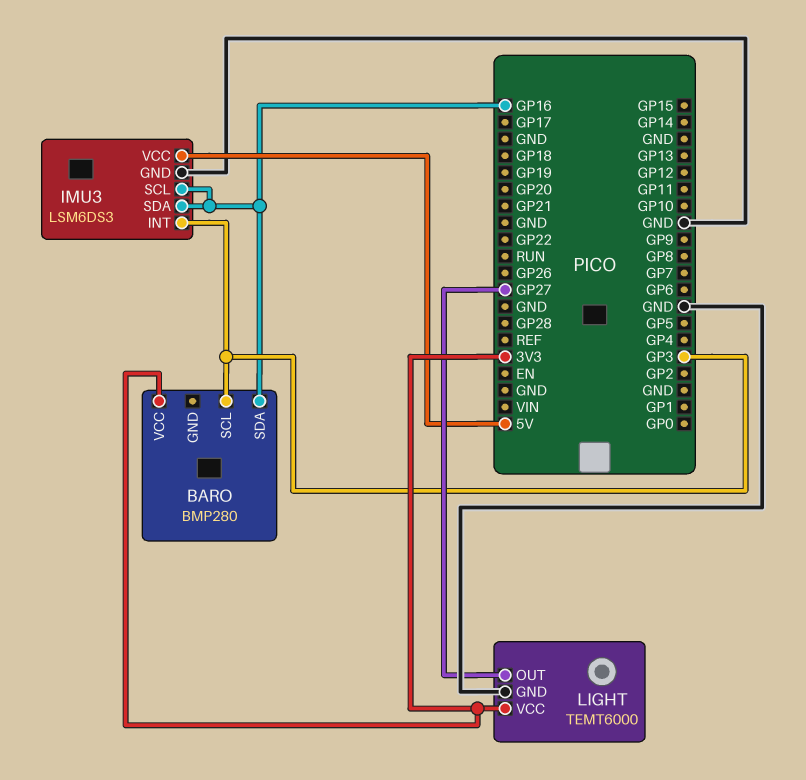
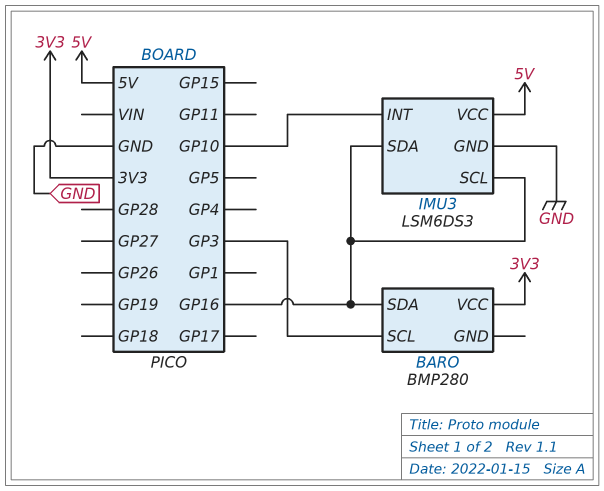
IMU3 pin INT: GP3 -> GP10
LIGHT: TEMT6000 -> none
LIGHT pin GND: GND -> none
LIGHT pin OUT: GP27 -> none
LIGHT pin VCC: 3V3 -> none

